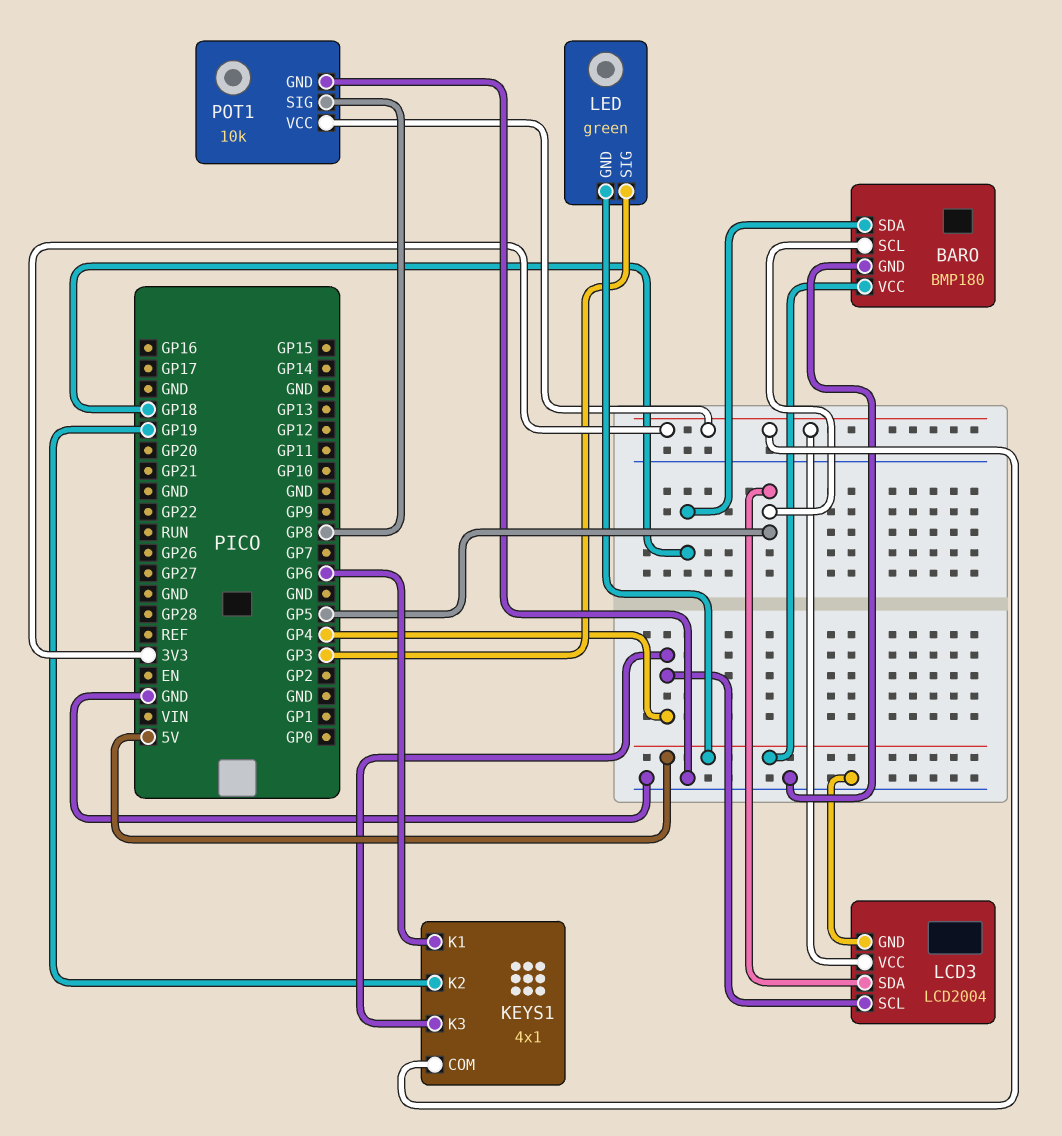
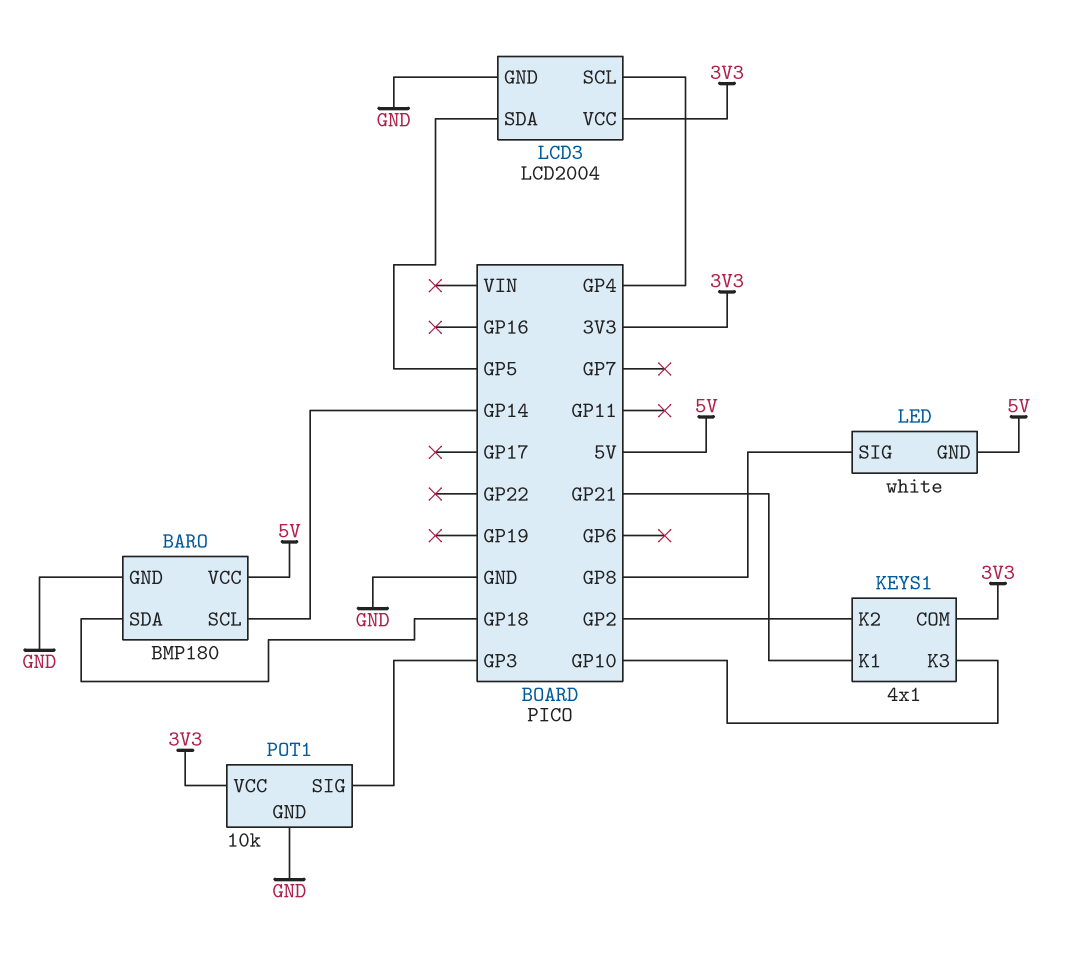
BARO pin SCL: GP5 -> GP14
KEYS1 pin K1: GP6 -> GP21
KEYS1 pin K2: GP19 -> GP2
KEYS1 pin K3: GP4 -> GP10
LED: green -> white
LED pin SIG: GP3 -> GP8
POT1 pin SIG: GP8 -> GP3

